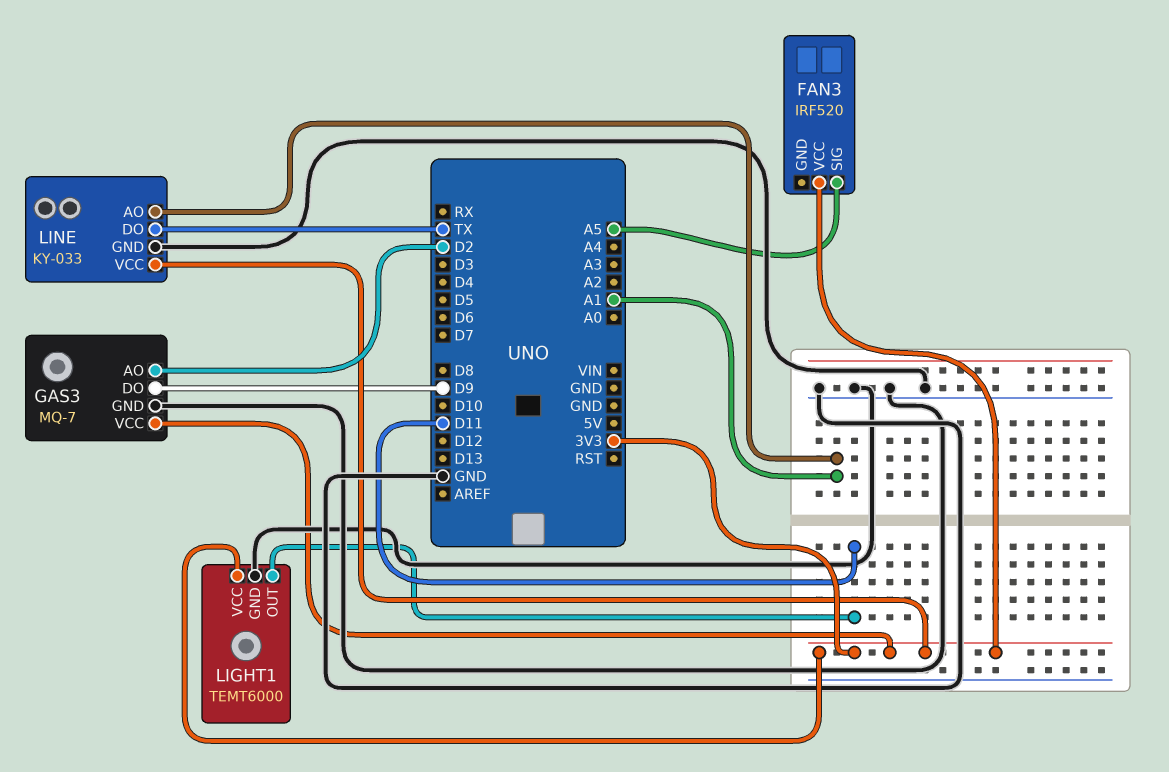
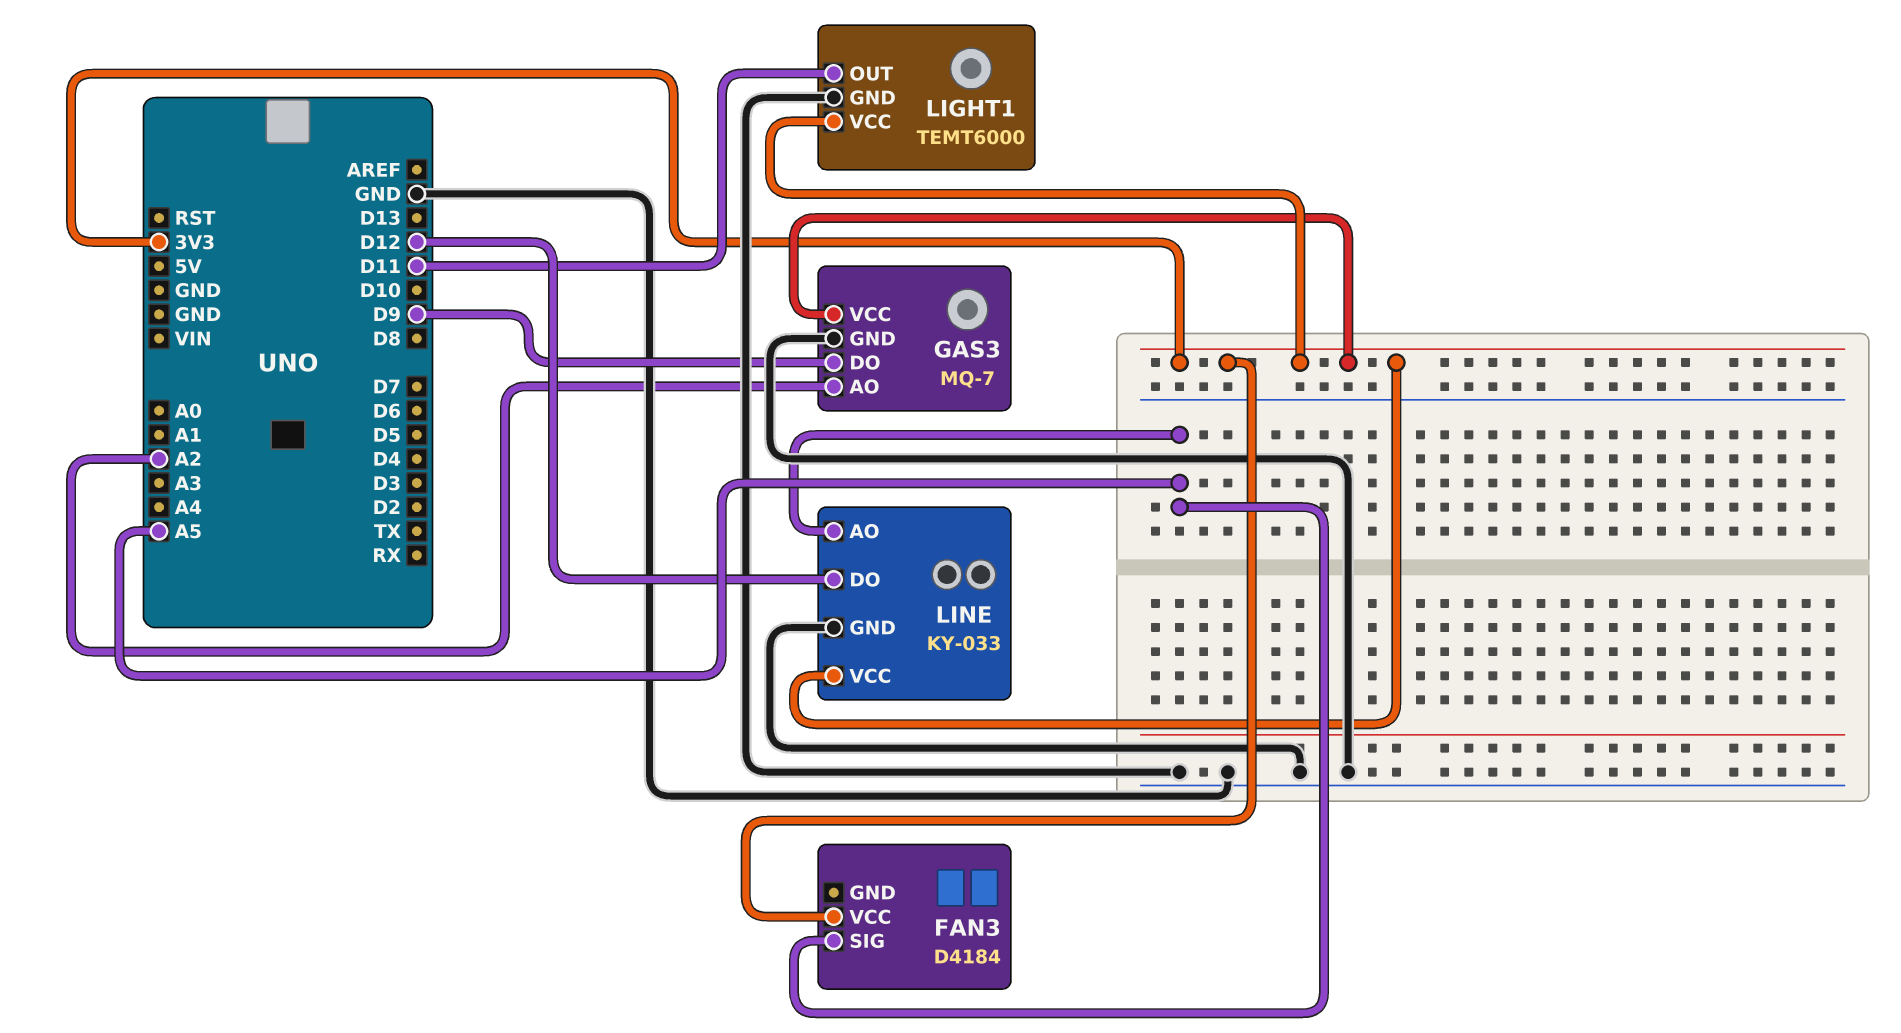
FAN3: IRF520 -> D4184
GAS3 pin AO: D2 -> A2
LINE pin AO: A1 -> A5
LINE pin DO: TX -> D12

